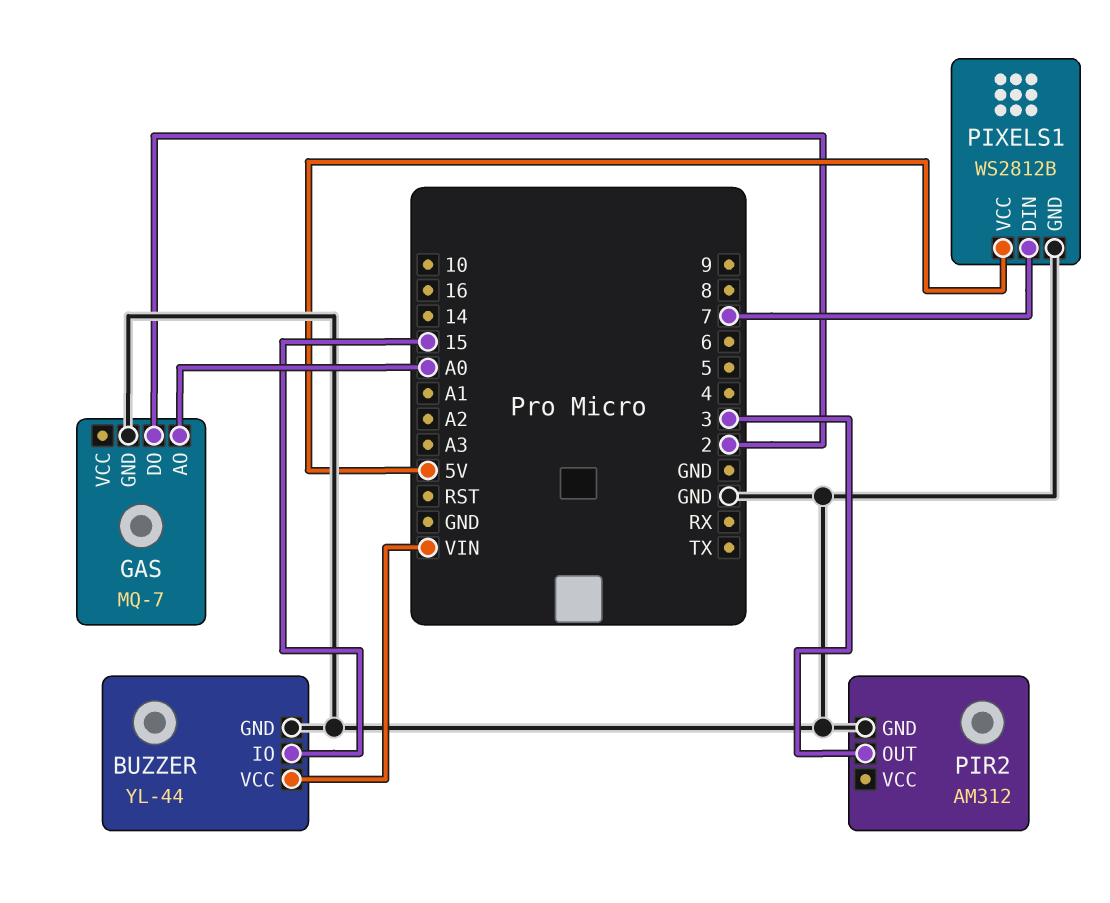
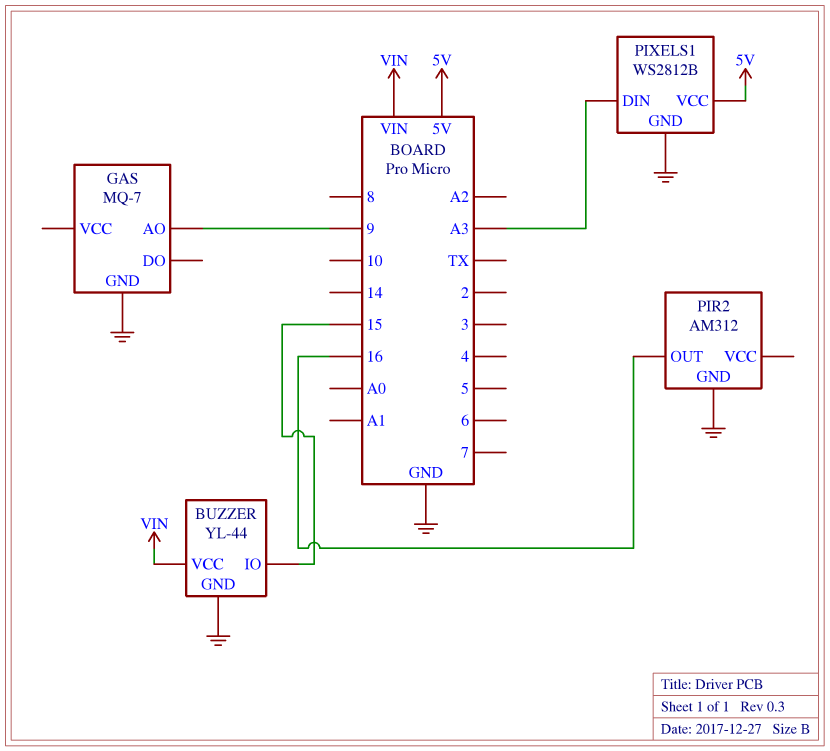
GAS pin AO: A0 -> 9
GAS pin DO: 2 -> none
PIR2 pin OUT: 3 -> 16
PIXELS1 pin DIN: 7 -> A3

